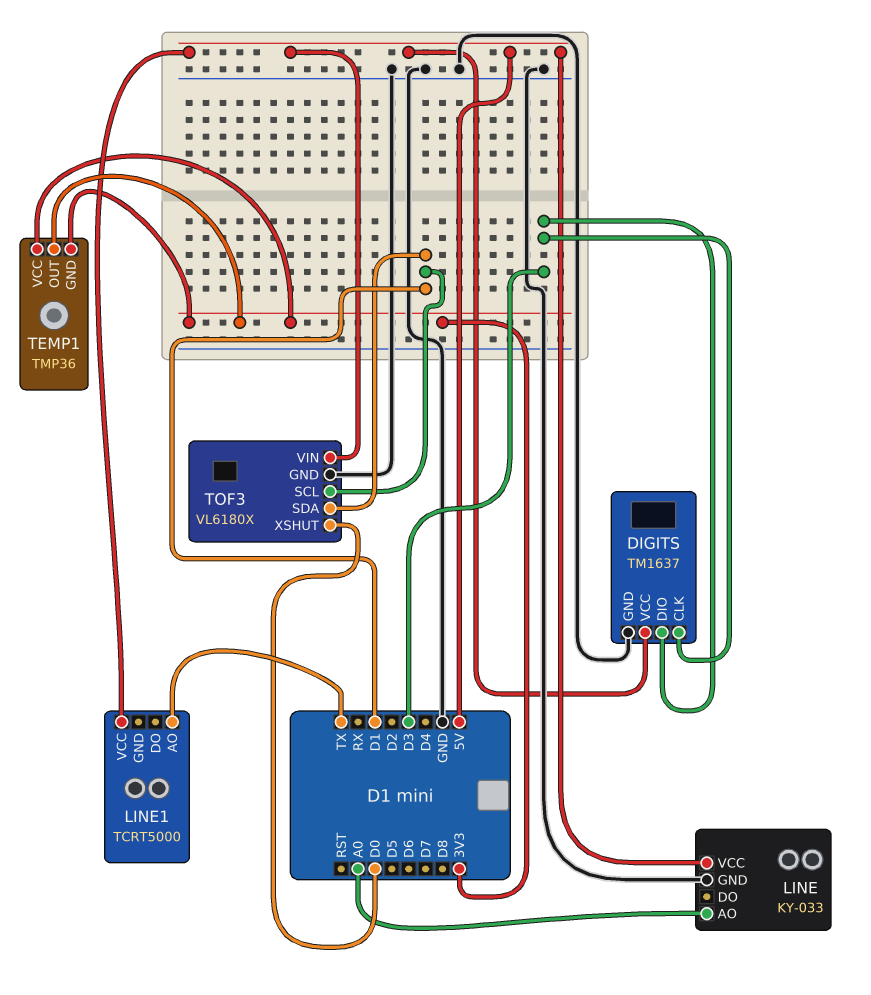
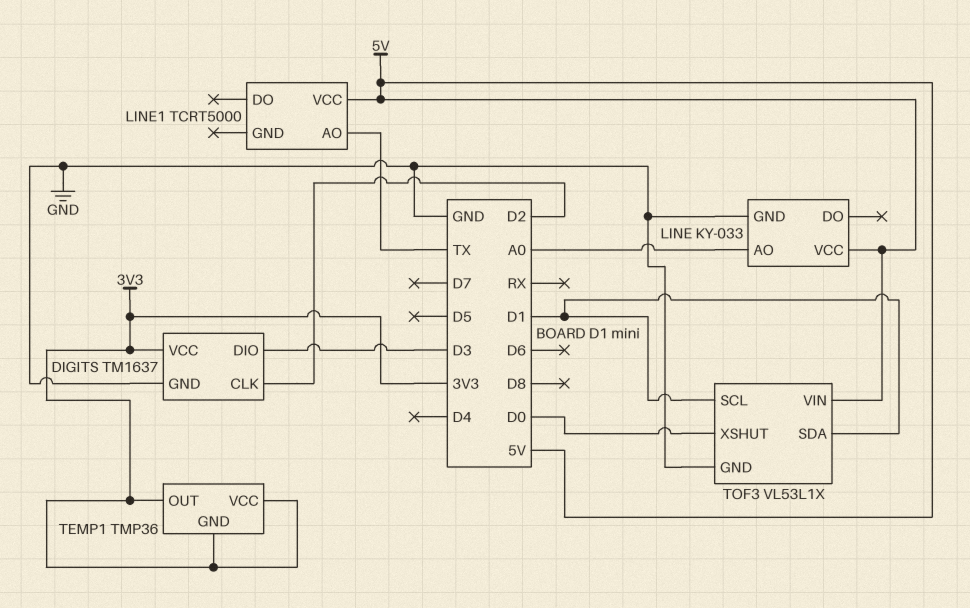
DIGITS pin CLK: D3 -> D2
DIGITS pin VCC: 5V -> 3V3
TOF3: VL6180X -> VL53L1X

